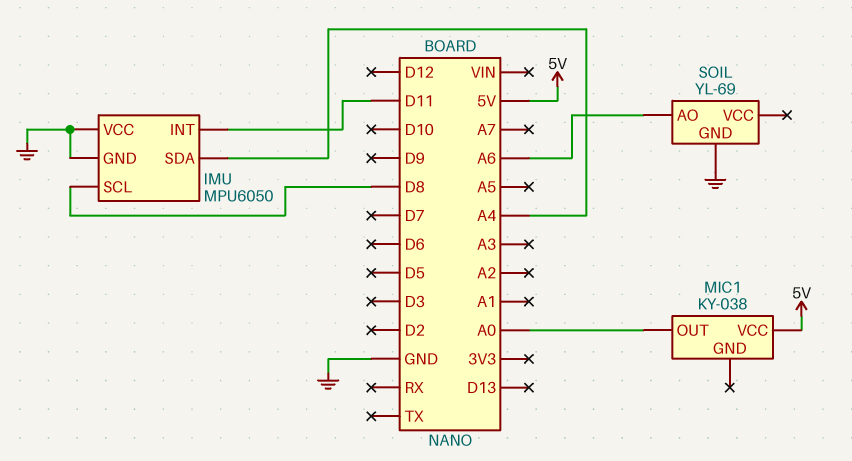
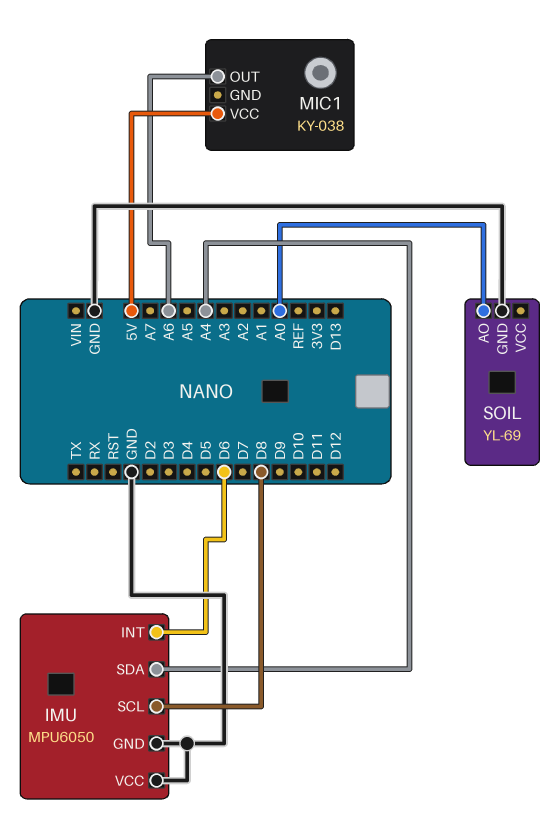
IMU pin INT: D11 -> D6
MIC1 pin OUT: A0 -> A6
SOIL pin AO: A6 -> A0

